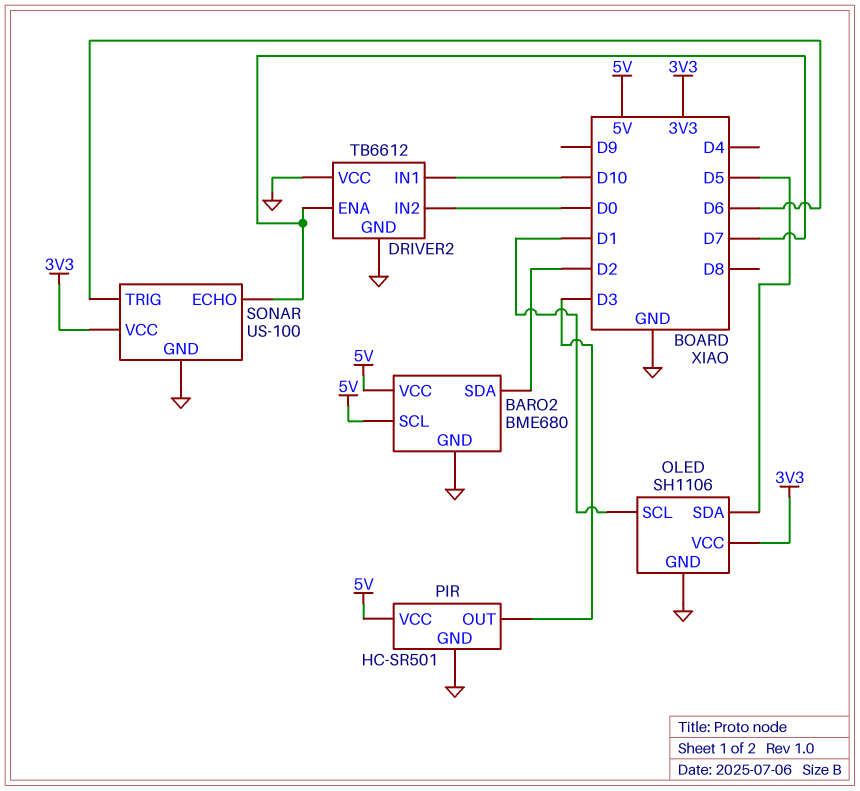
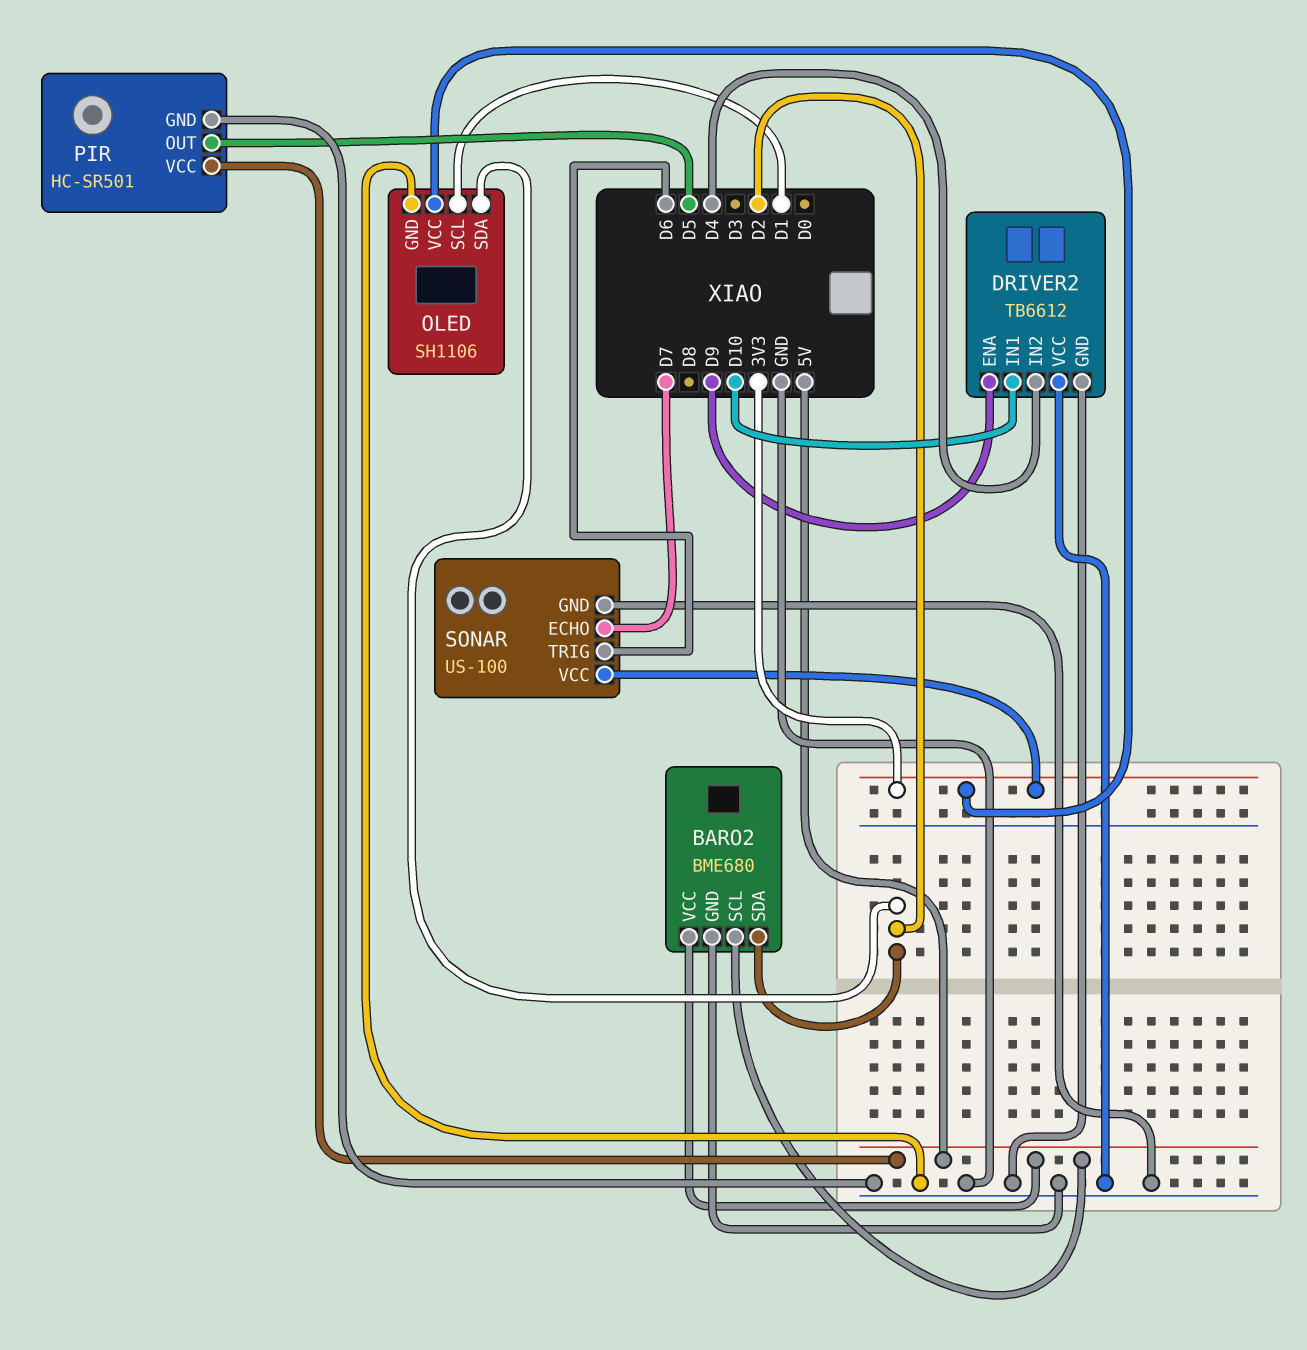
DRIVER2 pin ENA: D7 -> D9
DRIVER2 pin IN2: D0 -> D4
OLED pin SDA: D5 -> D2
PIR pin OUT: D3 -> D5

